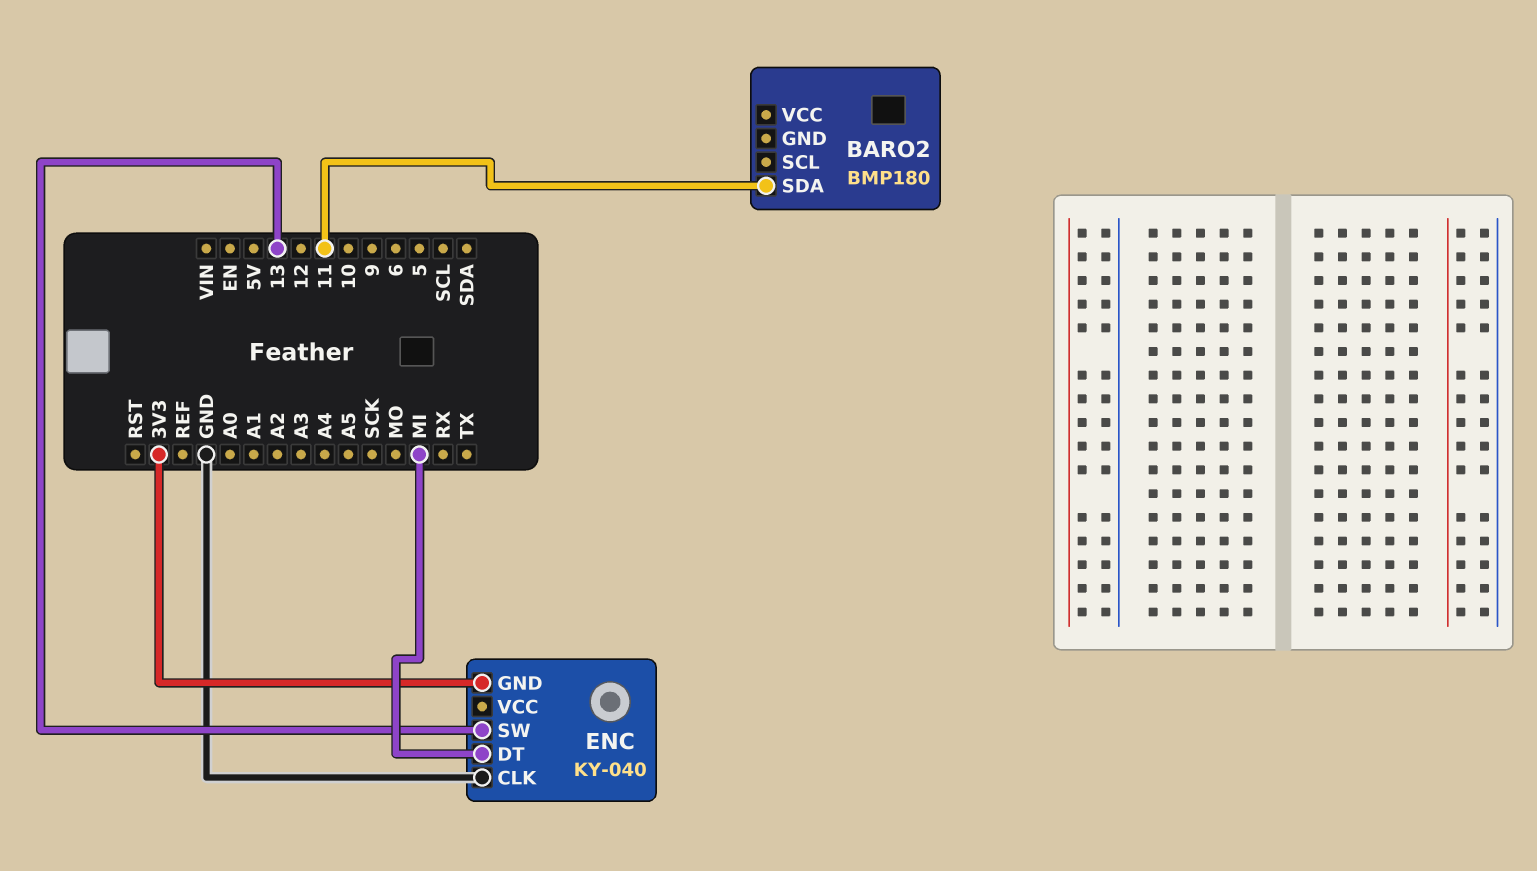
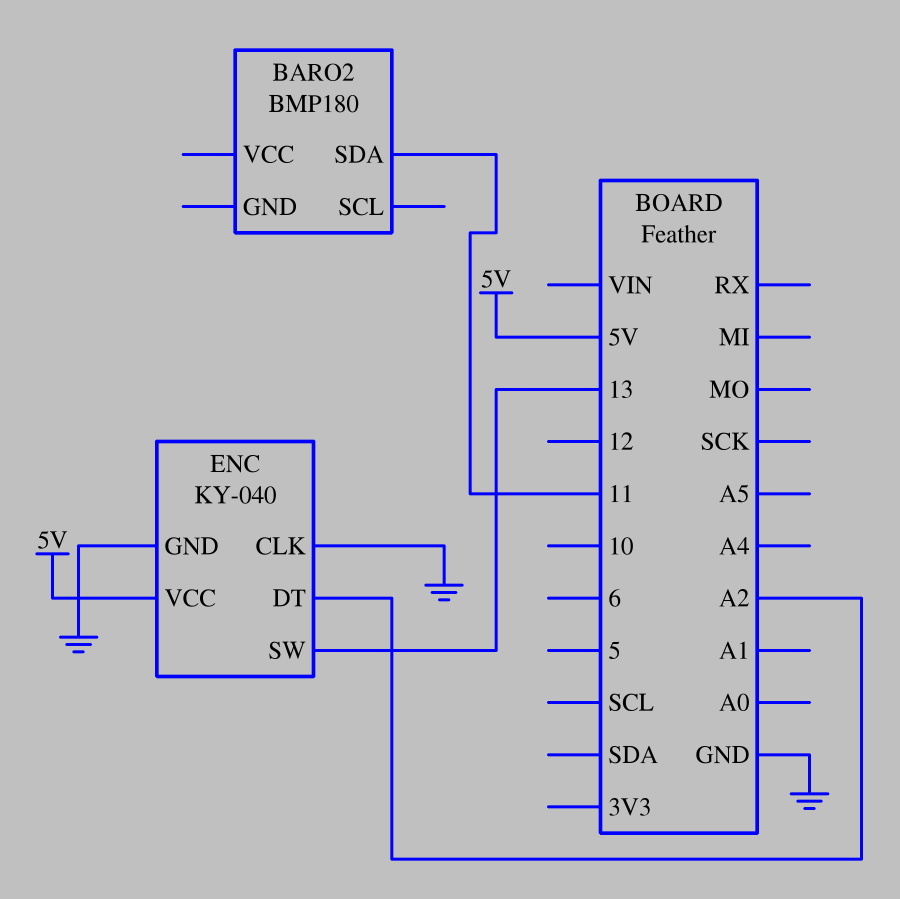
ENC pin DT: MI -> A2
ENC pin GND: 3V3 -> GND
ENC pin VCC: none -> 5V

